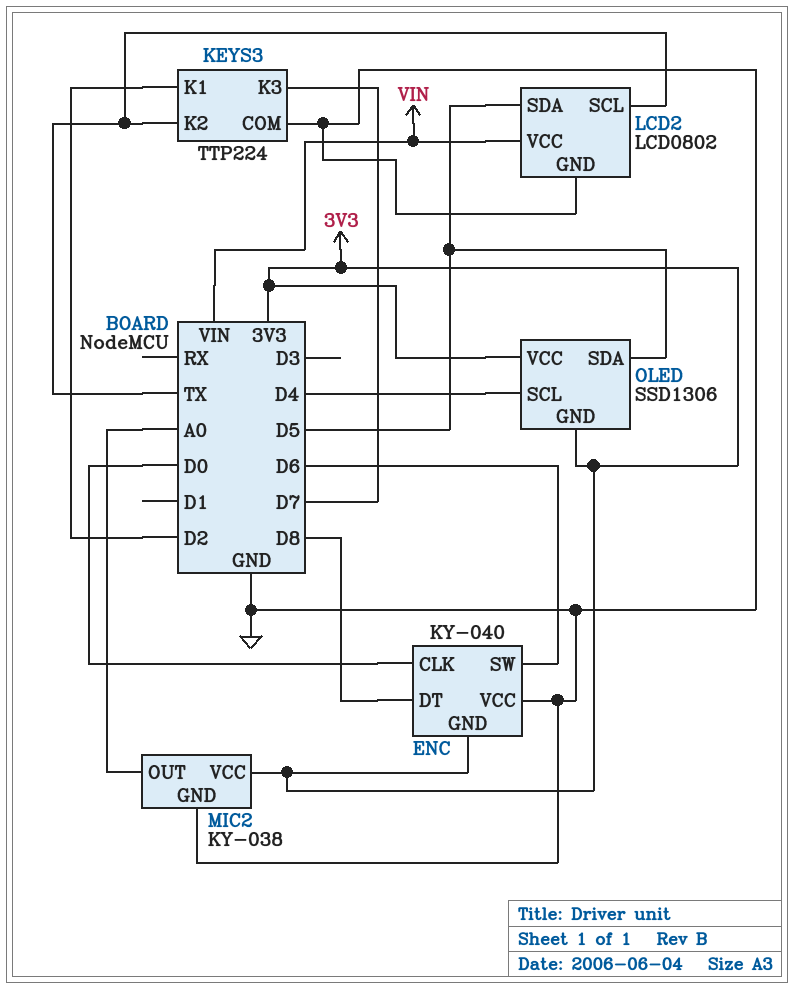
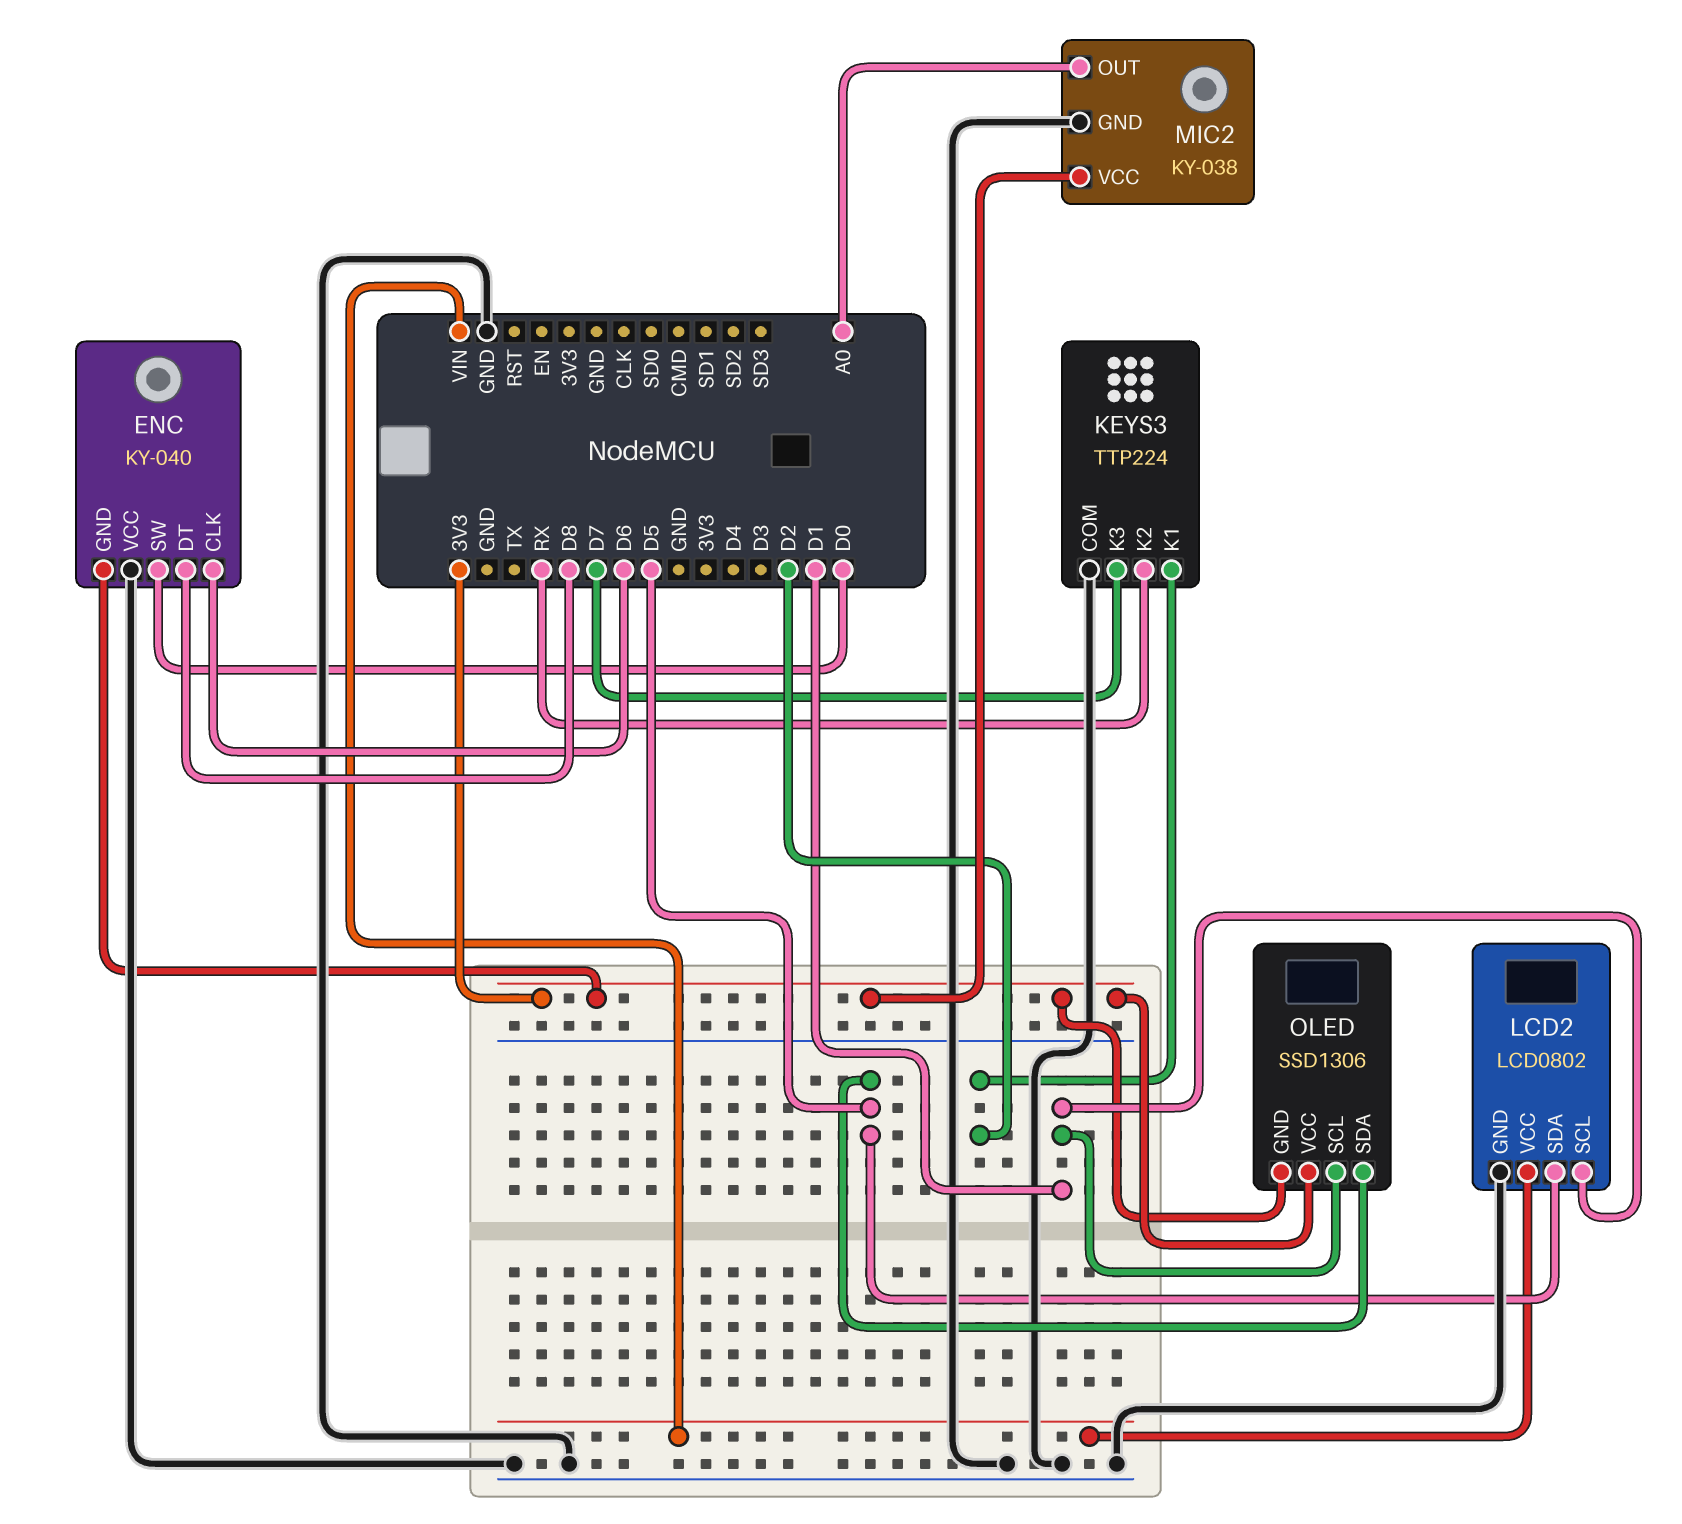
ENC pin CLK: D0 -> D6
ENC pin SW: D6 -> D0
KEYS3 pin K2: TX -> RX
LCD2 pin SCL: TX -> D1
OLED pin SCL: D4 -> D1

